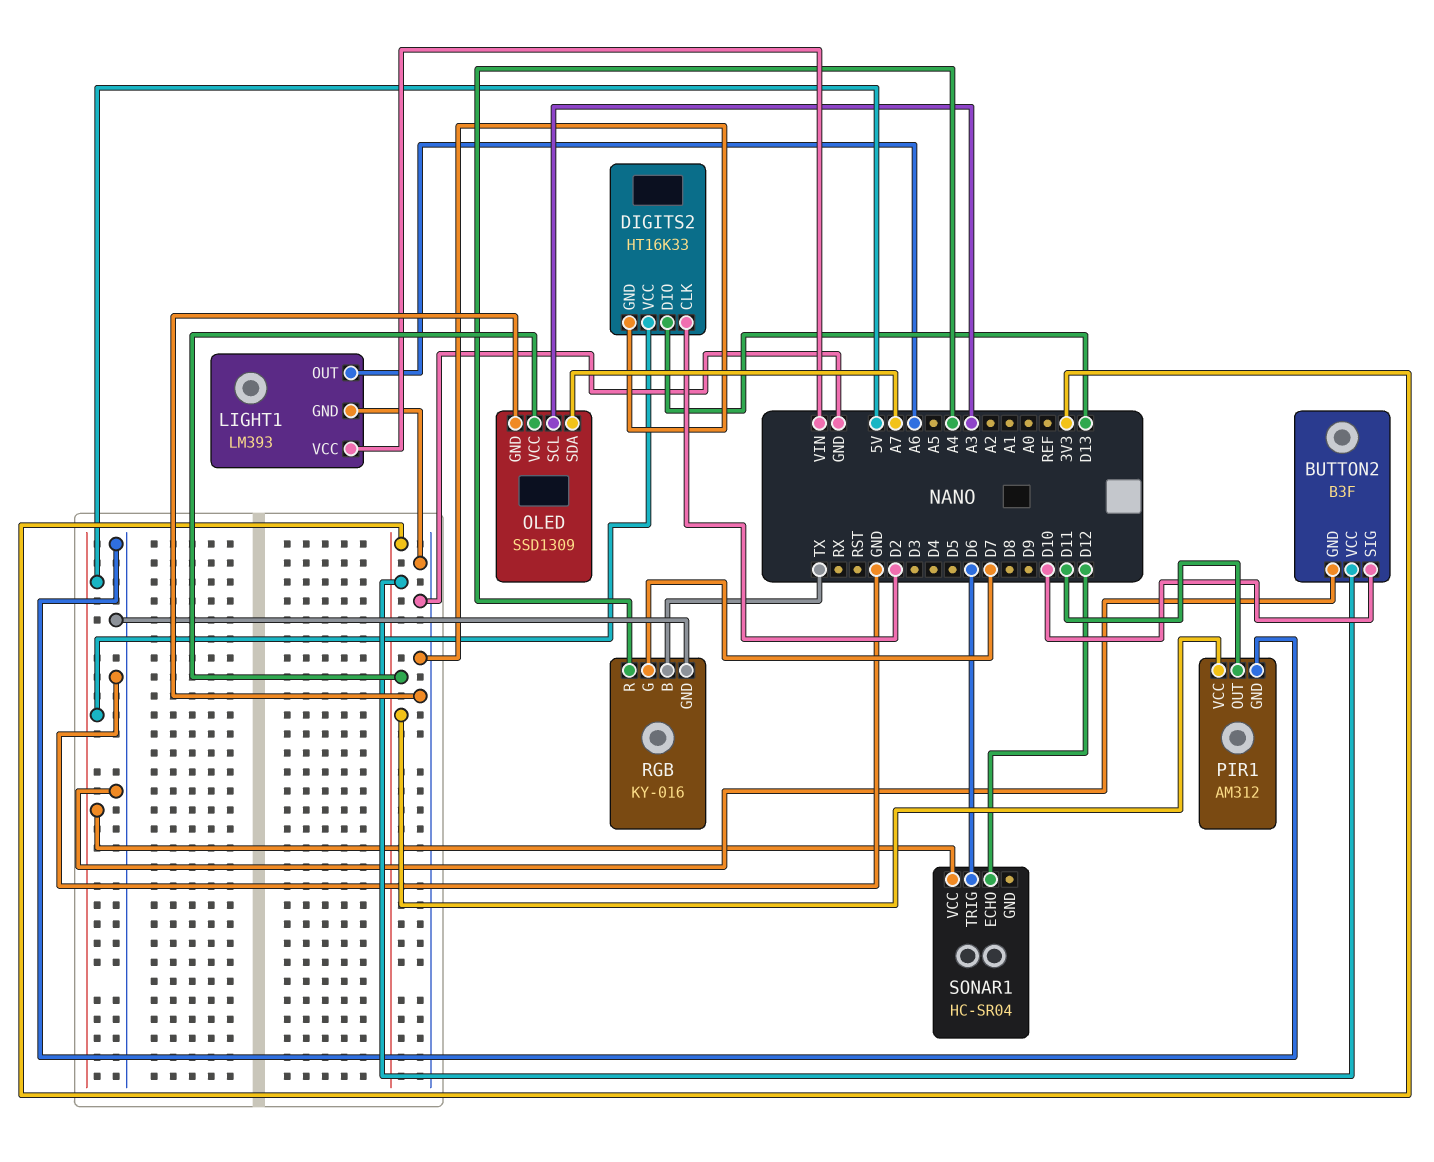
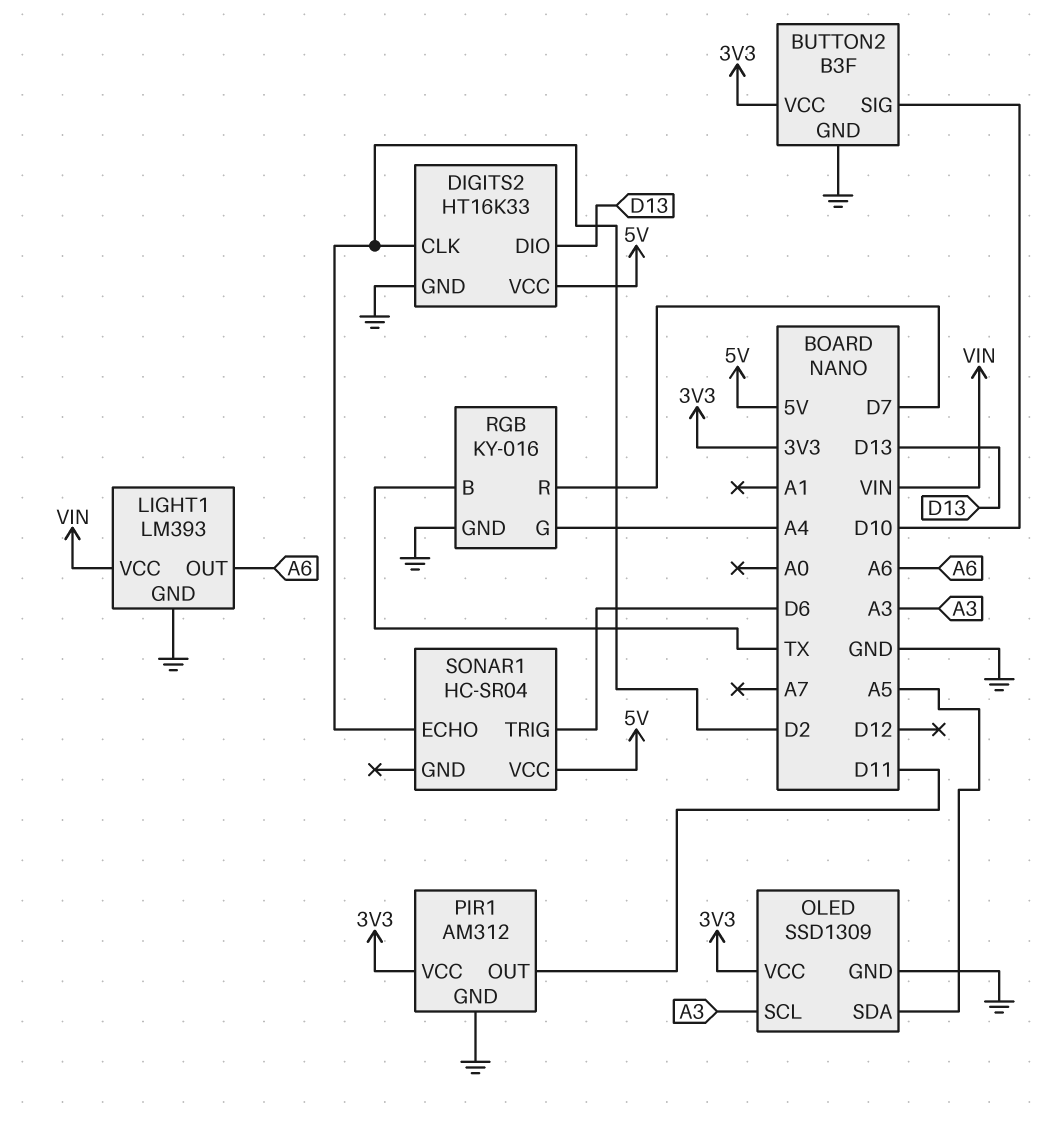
OLED pin SDA: A7 -> A5
RGB pin G: D7 -> A4
RGB pin R: A4 -> D7
SONAR1 pin ECHO: D12 -> D2

